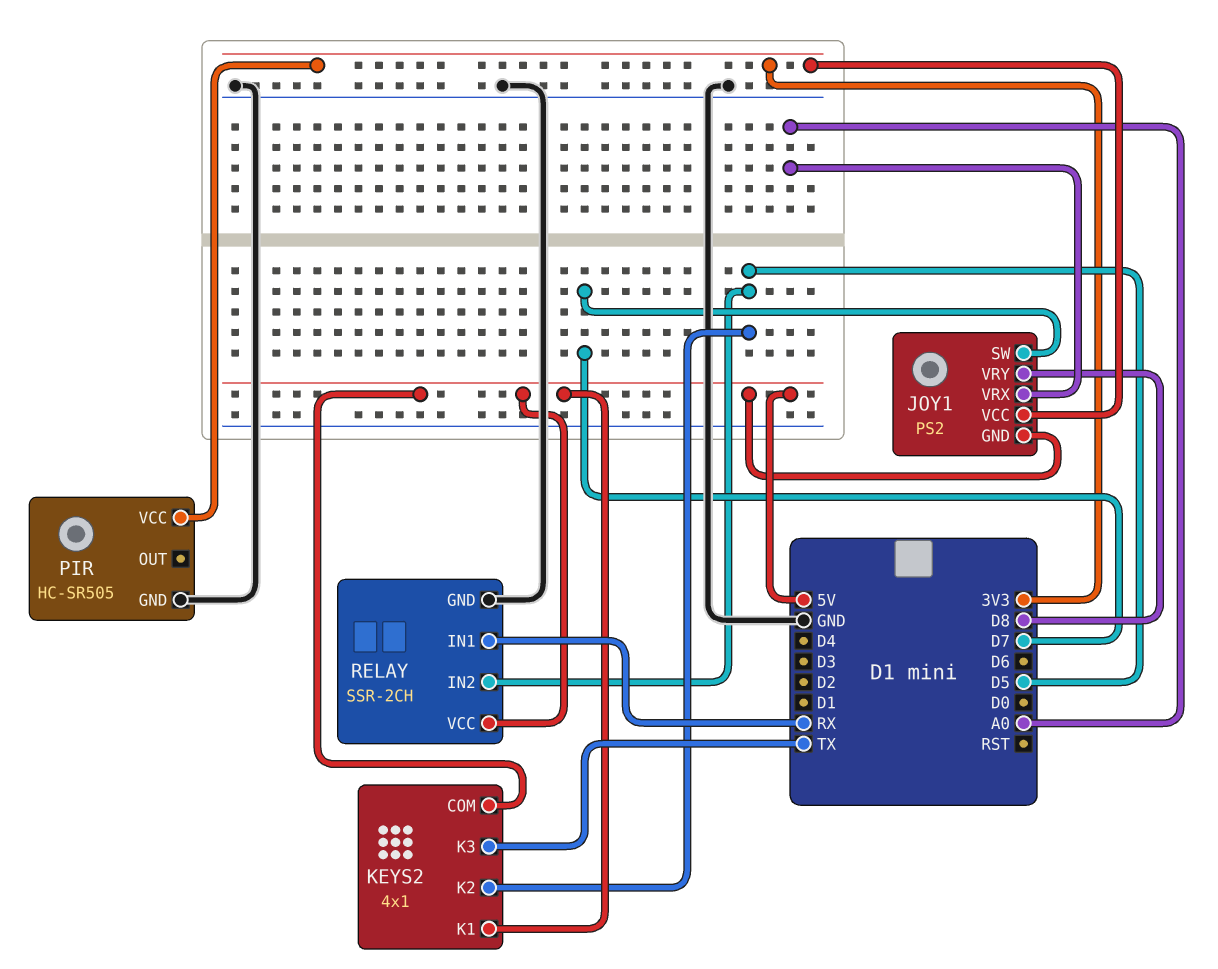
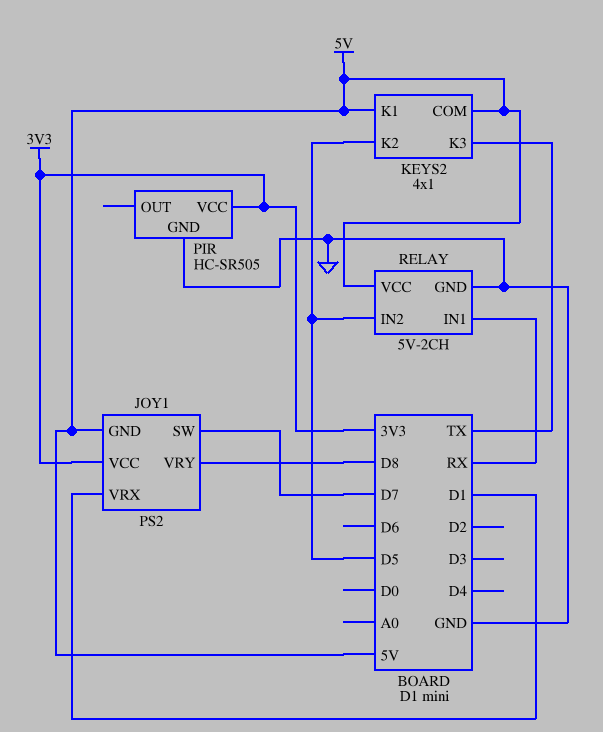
JOY1 pin VRX: A0 -> D1
RELAY: SSR-2CH -> 5V-2CH

